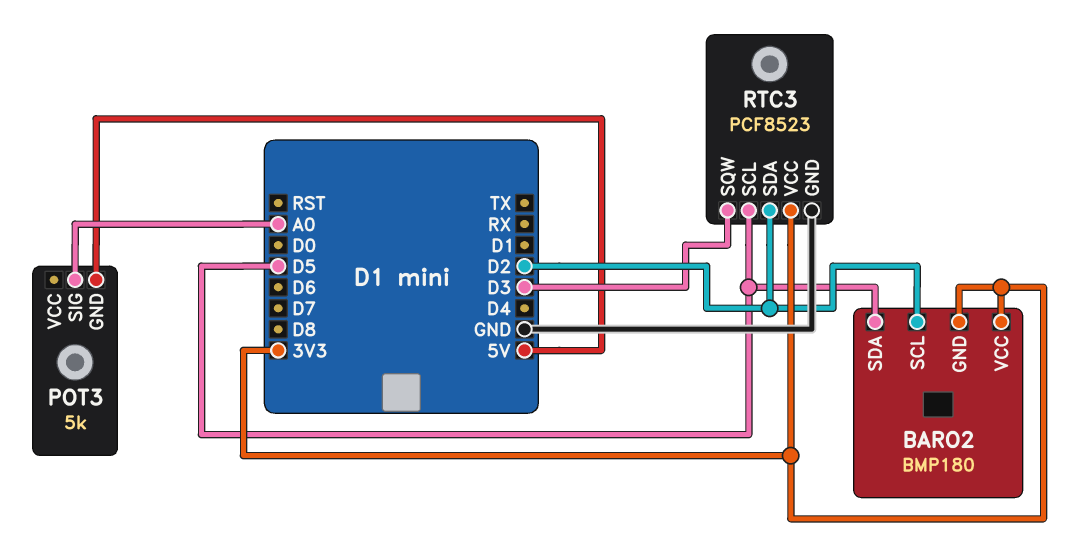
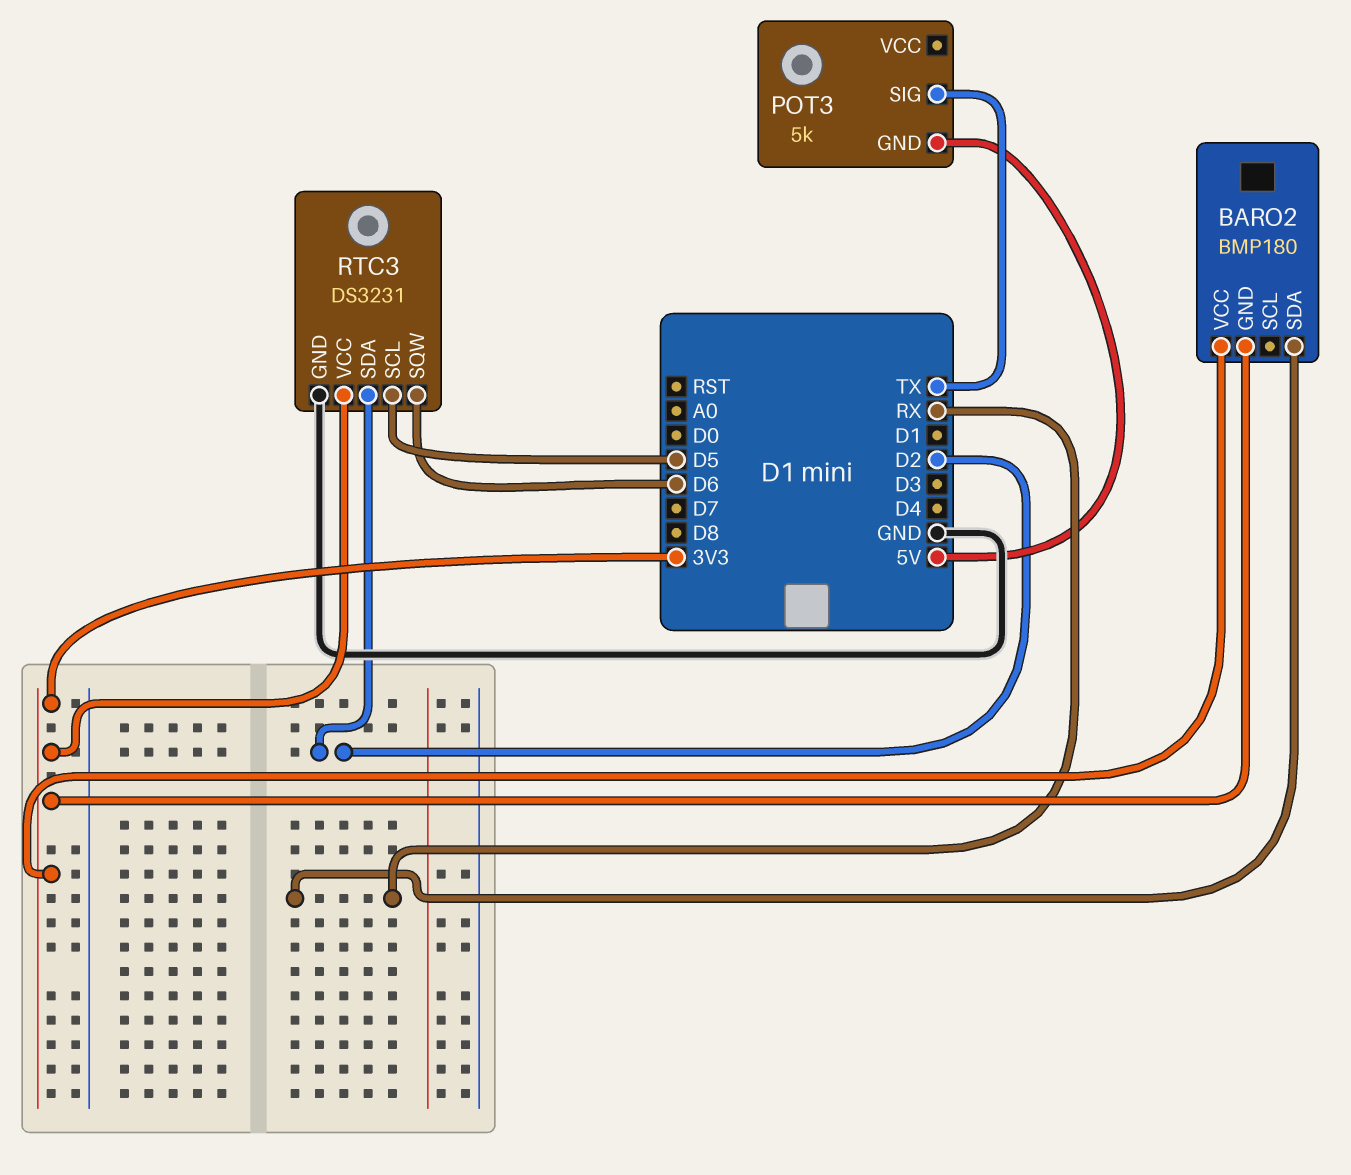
BARO2 pin SCL: D2 -> none
BARO2 pin SDA: D5 -> RX
POT3 pin SIG: A0 -> TX
RTC3: PCF8523 -> DS3231
RTC3 pin SQW: D3 -> D6

